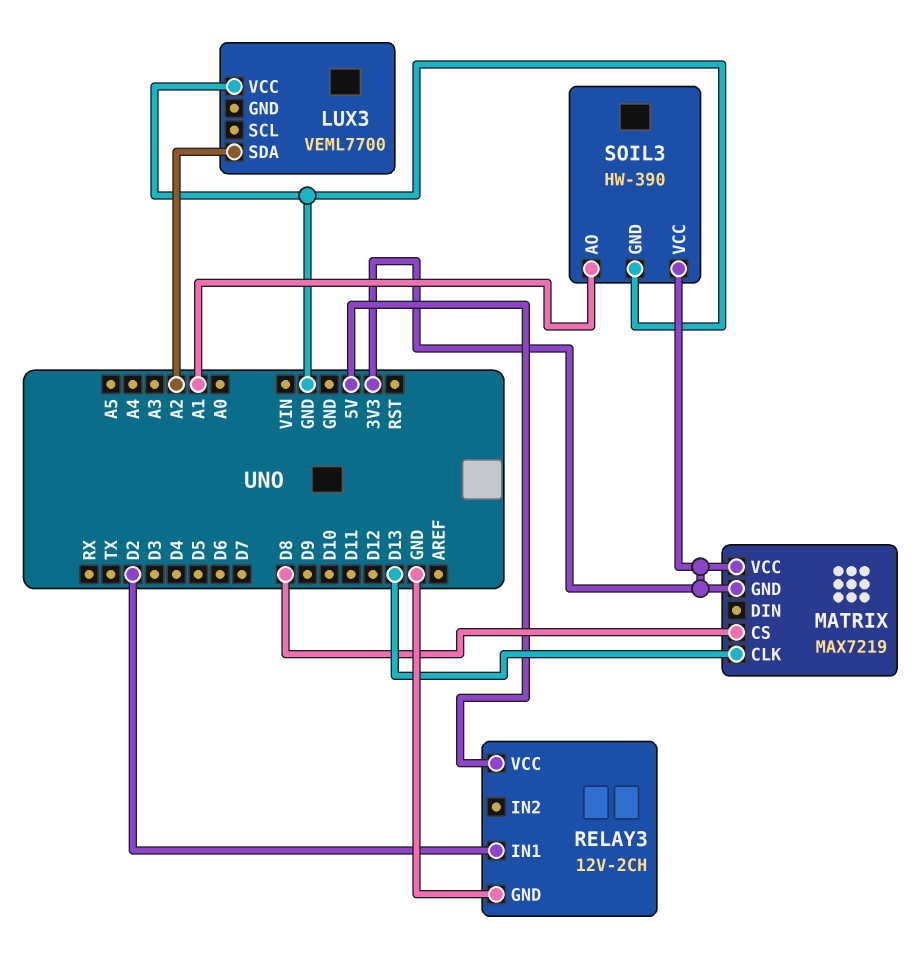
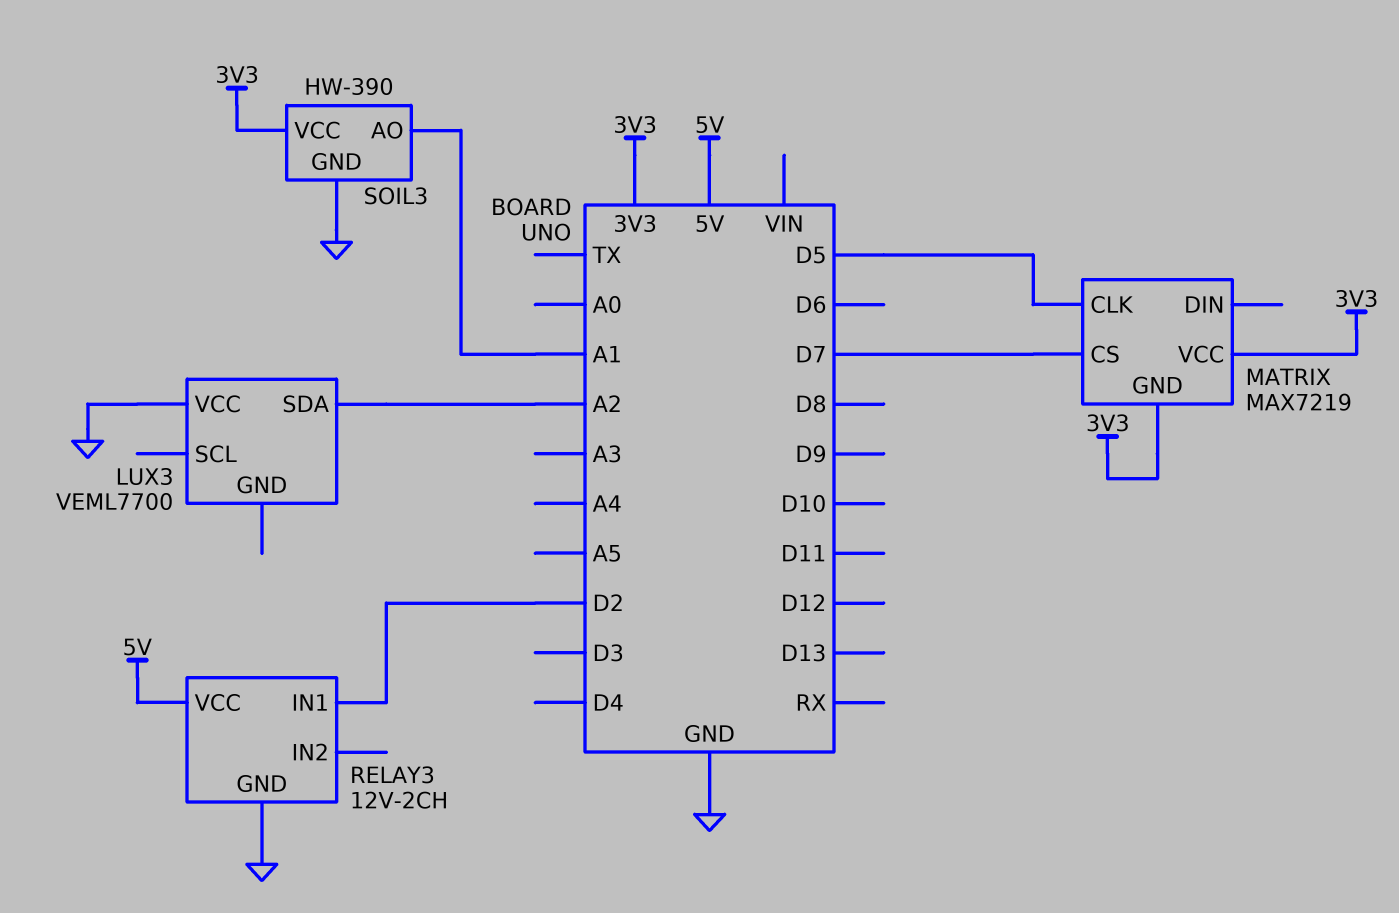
MATRIX pin CLK: D13 -> D5
MATRIX pin CS: D8 -> D7

